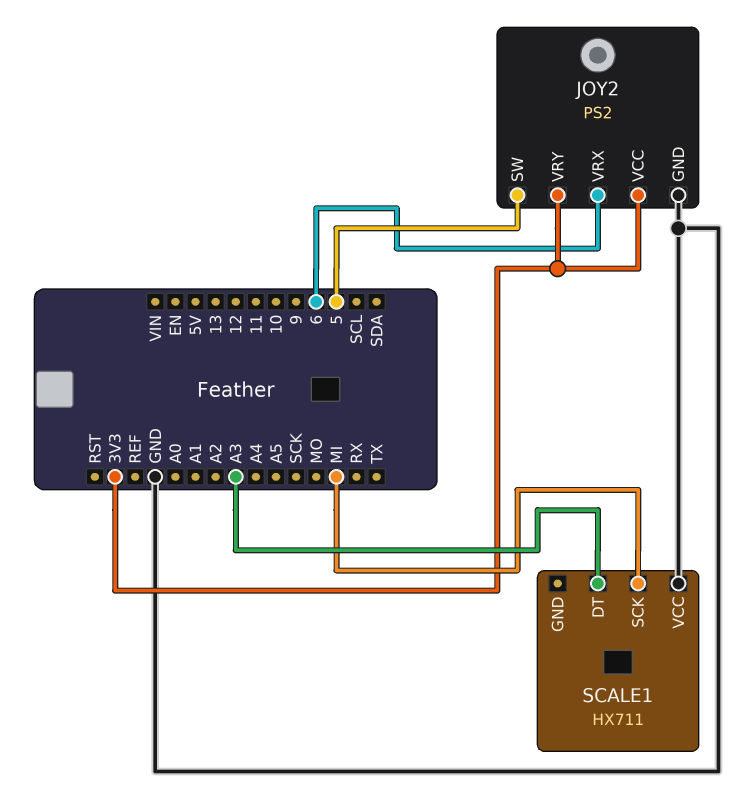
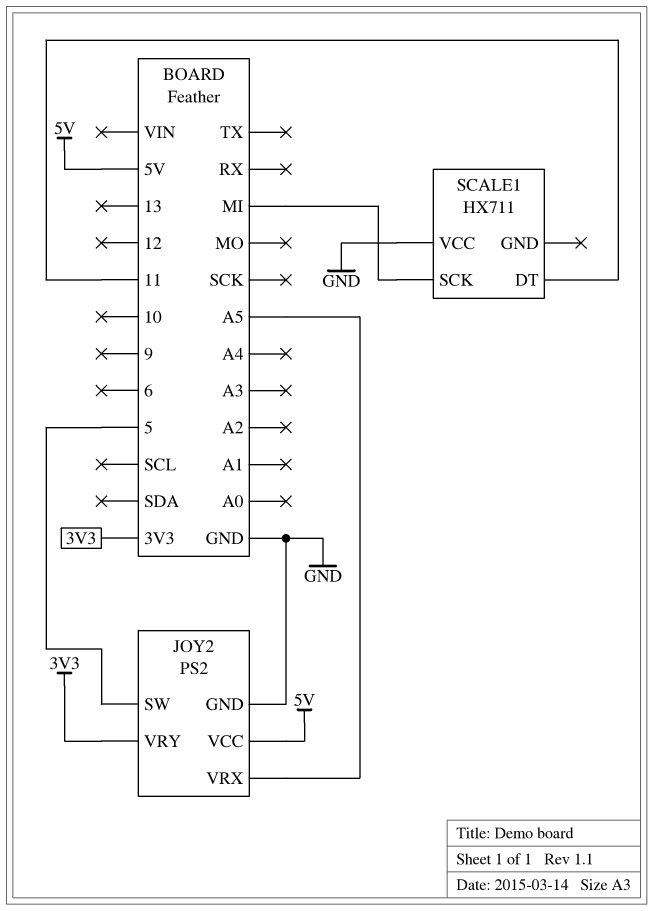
JOY2 pin VCC: 3V3 -> 5V
JOY2 pin VRX: 6 -> A5
SCALE1 pin DT: A3 -> 11

